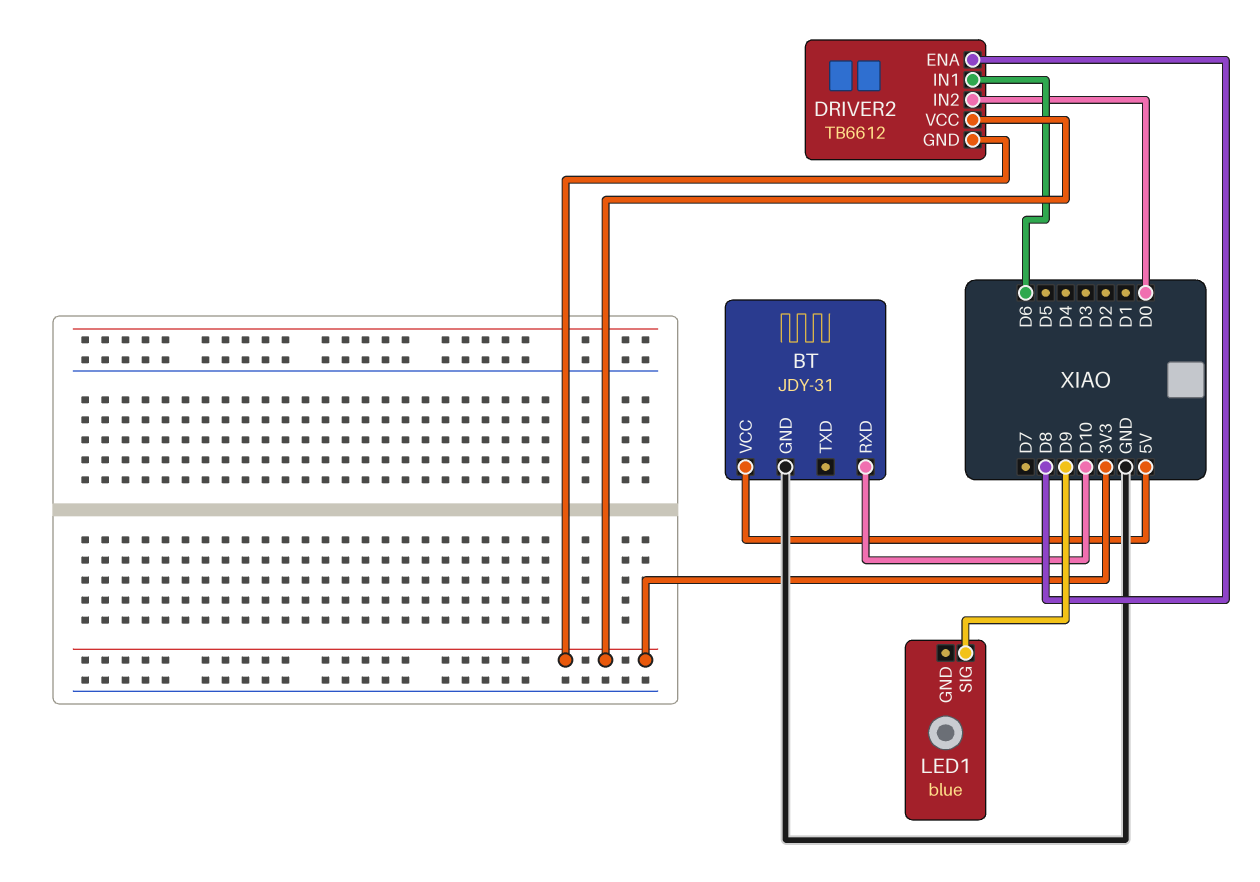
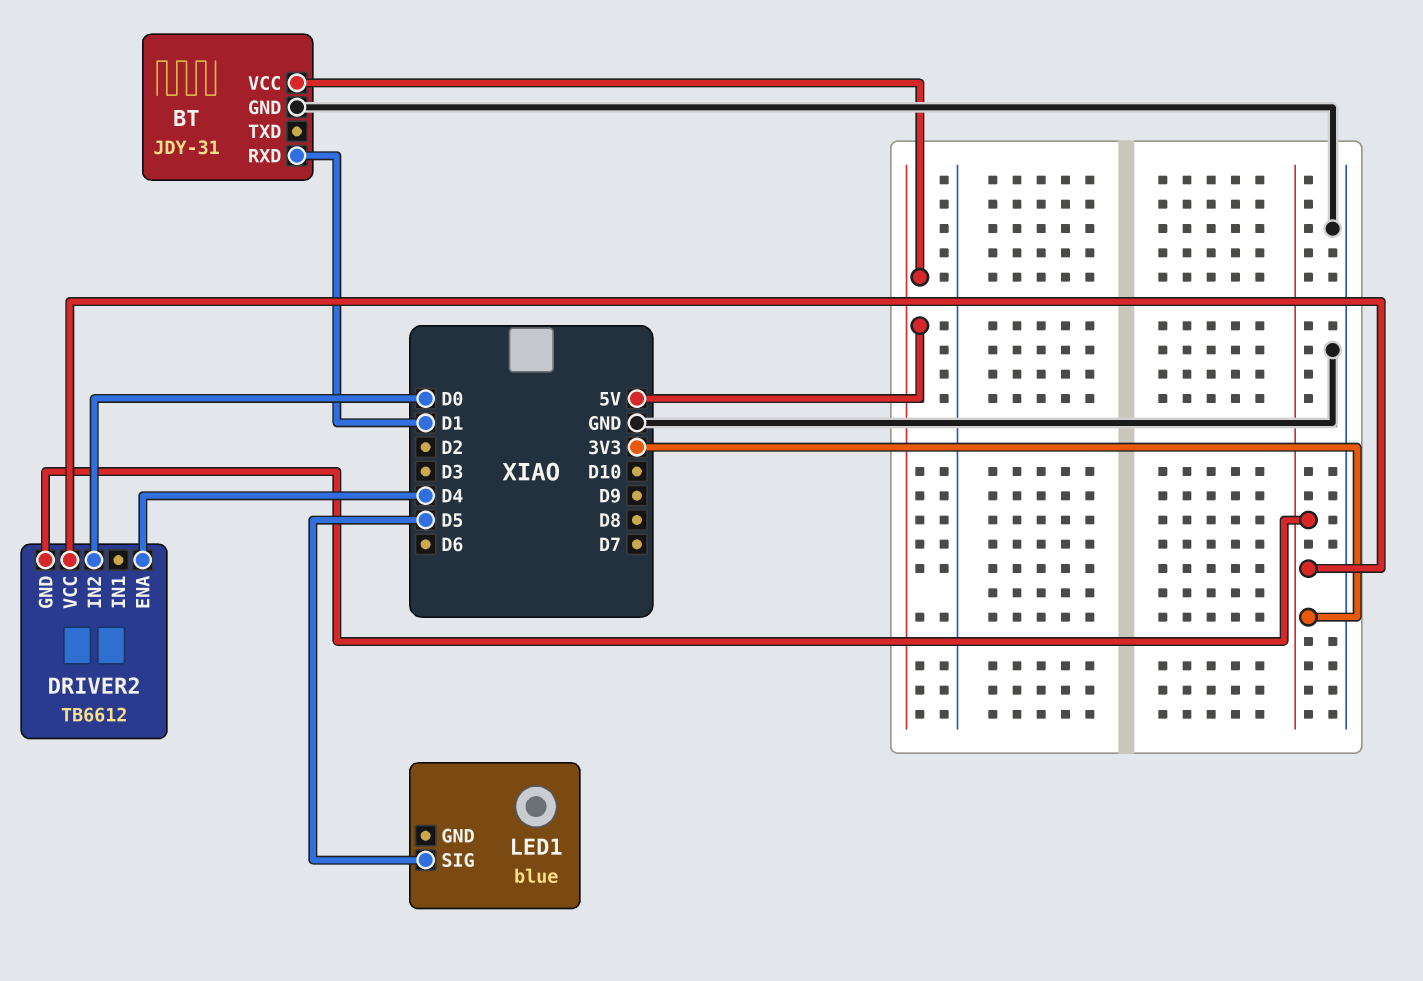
BT pin RXD: D10 -> D1
DRIVER2 pin ENA: D8 -> D4
DRIVER2 pin IN1: D6 -> none
LED1 pin SIG: D9 -> D5

